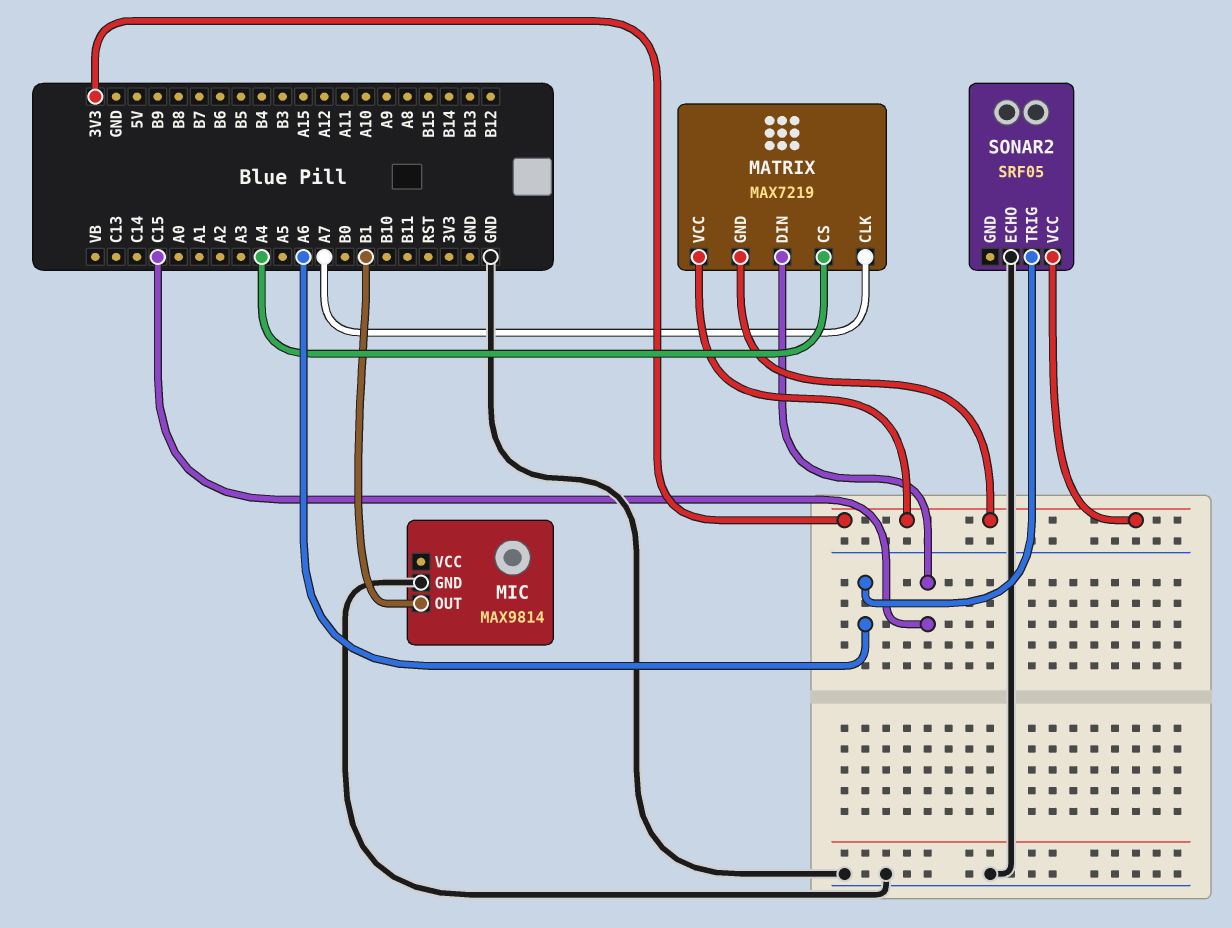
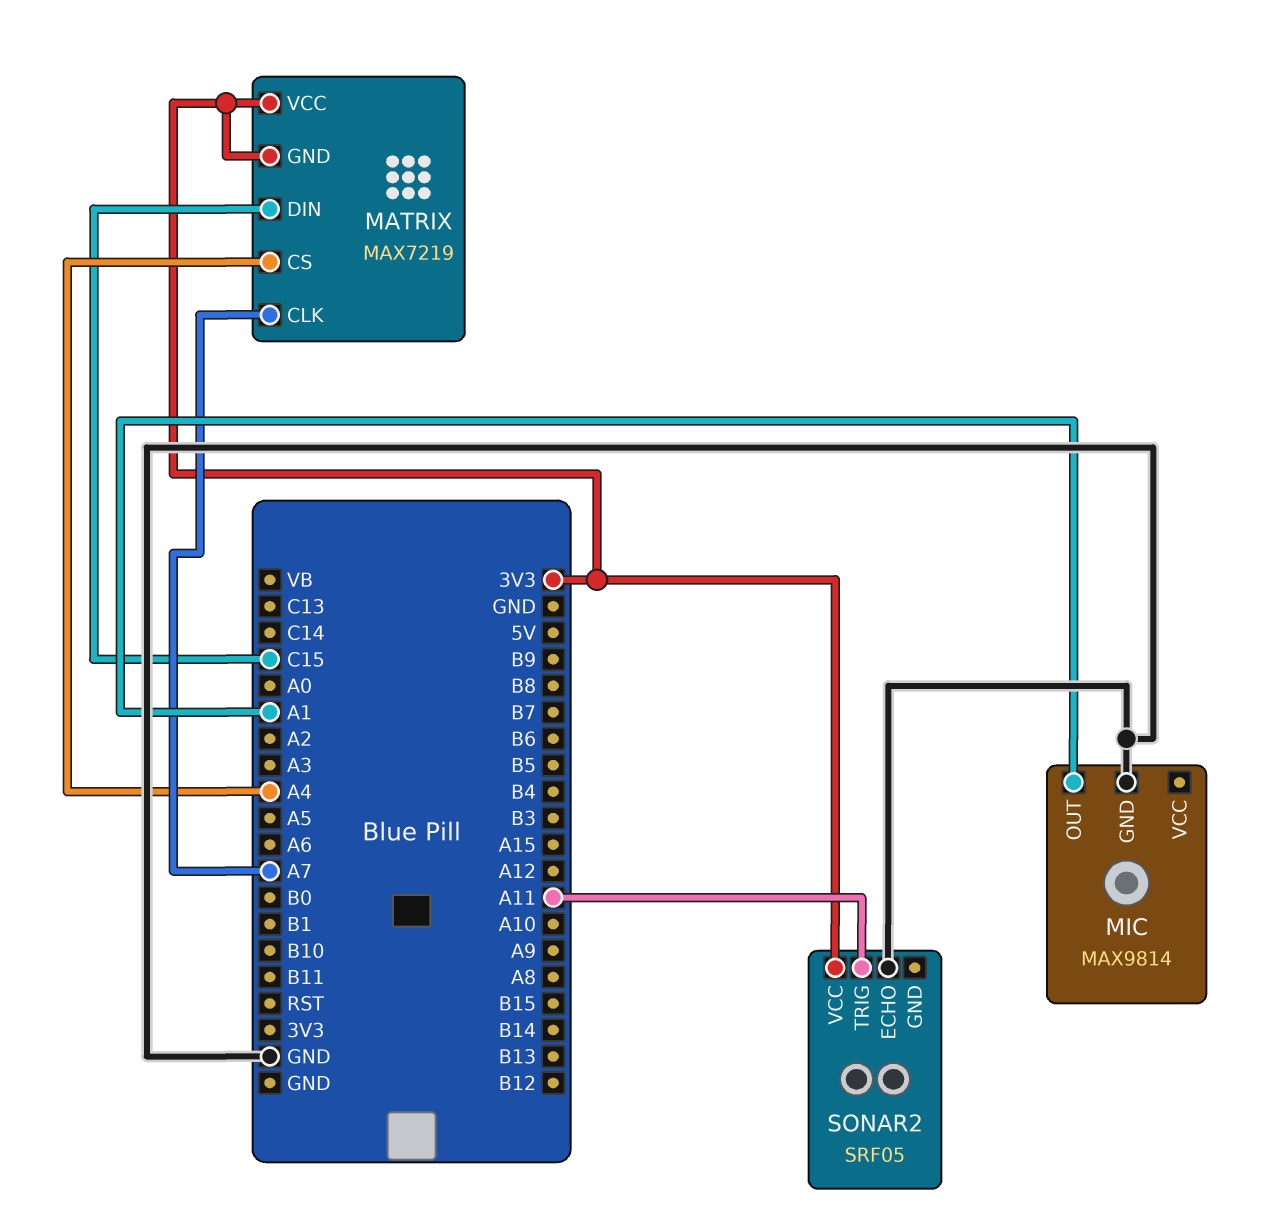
MIC pin OUT: B1 -> A1
SONAR2 pin TRIG: A6 -> A11

